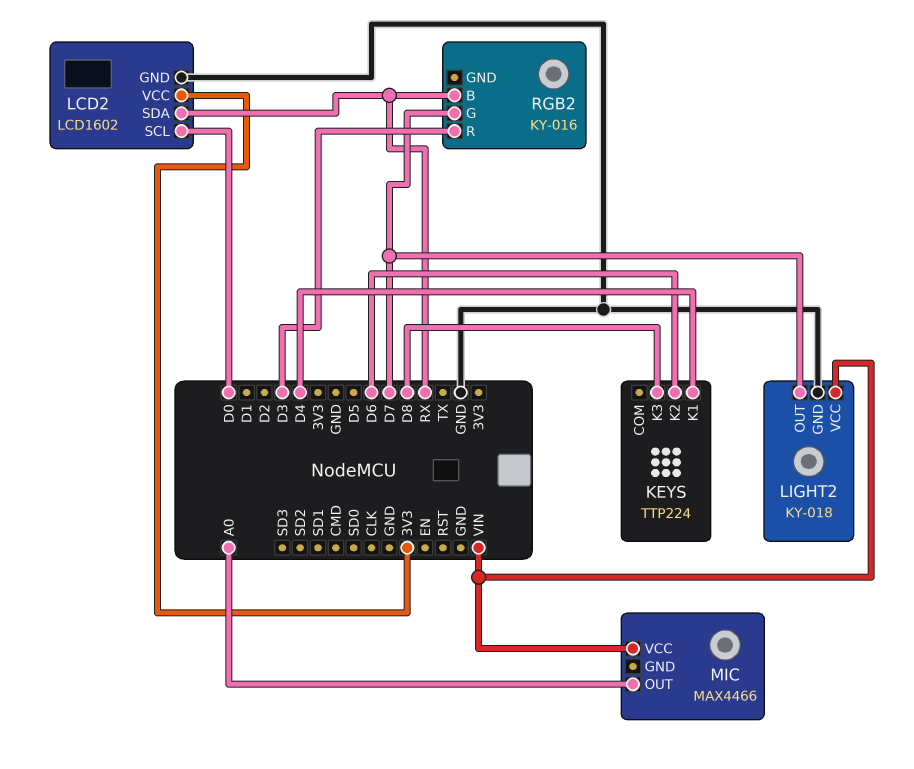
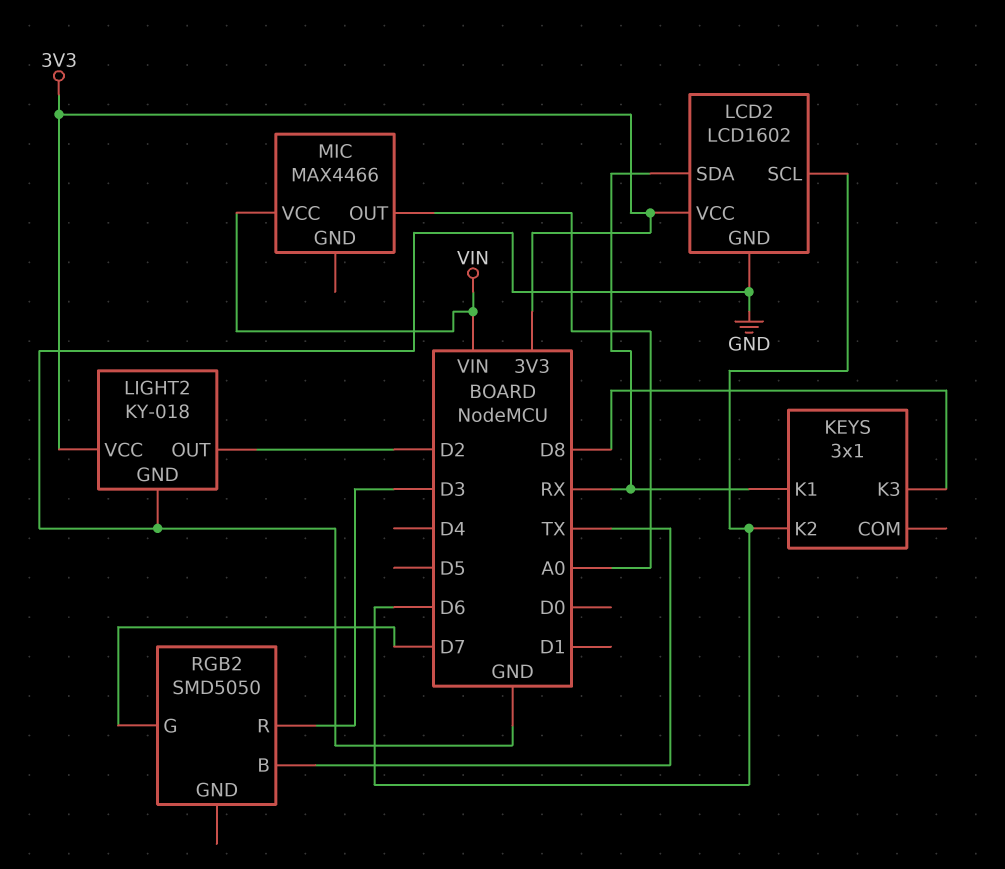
KEYS: TTP224 -> 3x1
KEYS pin K1: D4 -> RX
LCD2 pin SCL: D0 -> D6
LIGHT2 pin OUT: D7 -> D2
LIGHT2 pin VCC: VIN -> 3V3
RGB2: KY-016 -> SMD5050
RGB2 pin B: RX -> TX

